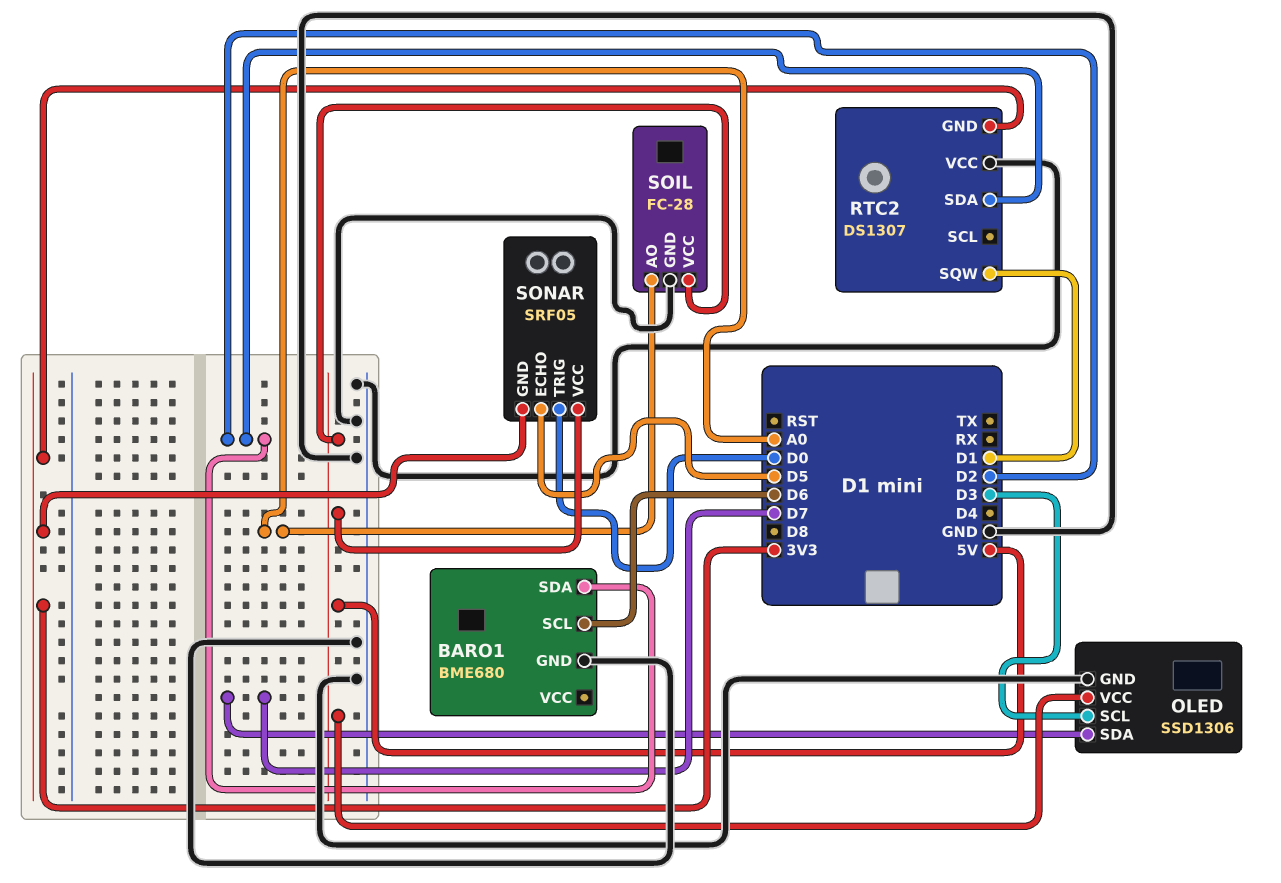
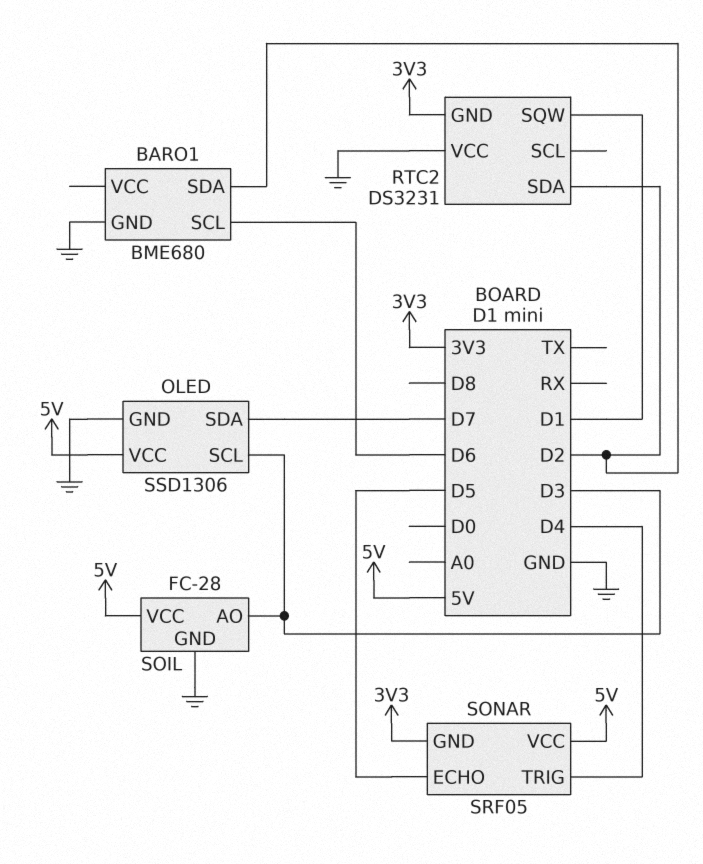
RTC2: DS1307 -> DS3231
SOIL pin AO: A0 -> D3
SONAR pin TRIG: D0 -> D4

